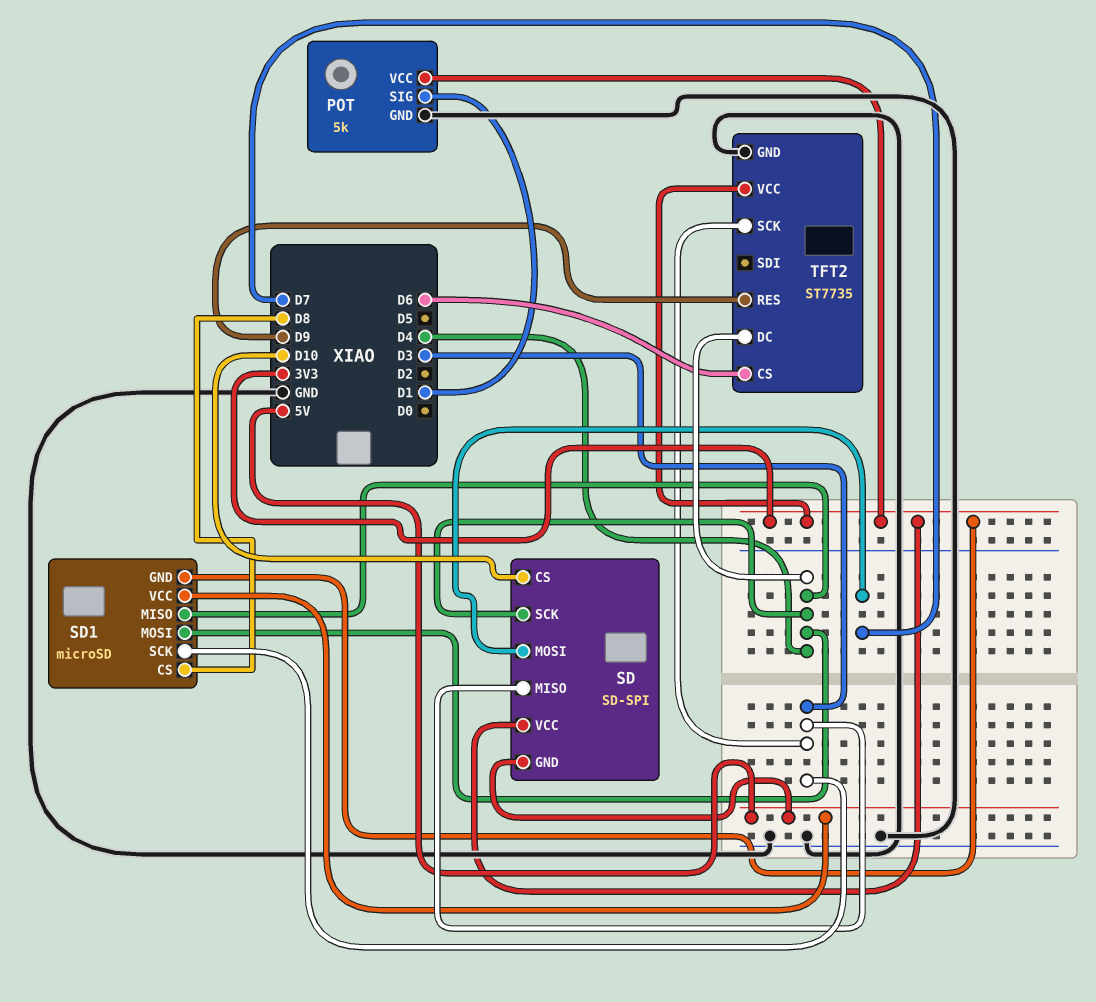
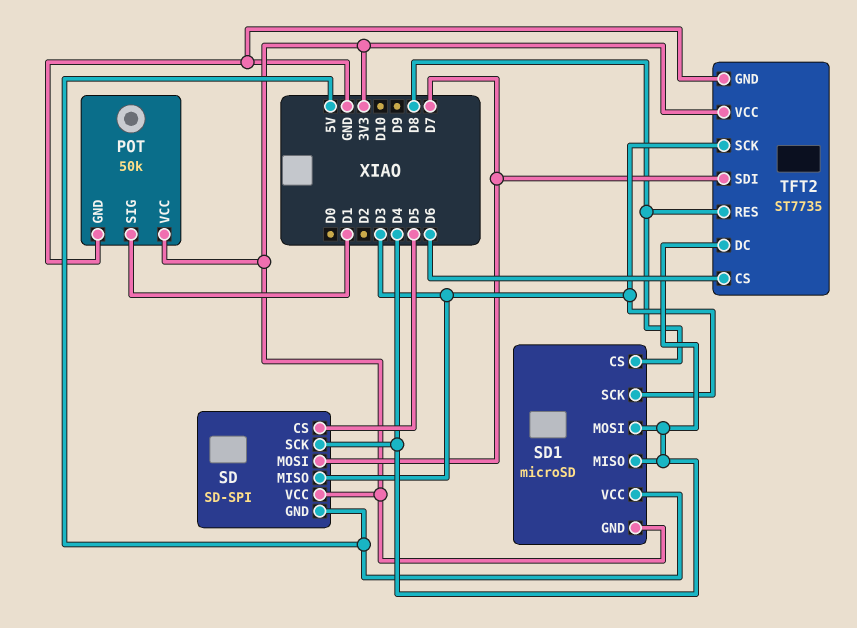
POT: 5k -> 50k
SD pin CS: D10 -> D5
TFT2 pin RES: D9 -> D8
TFT2 pin SDI: none -> D7

